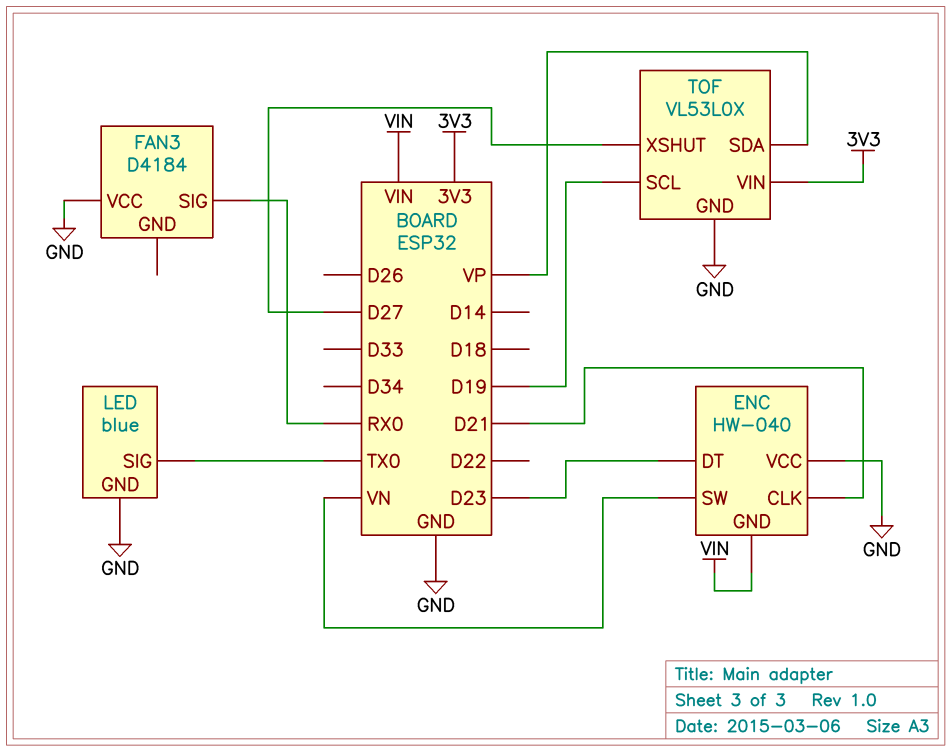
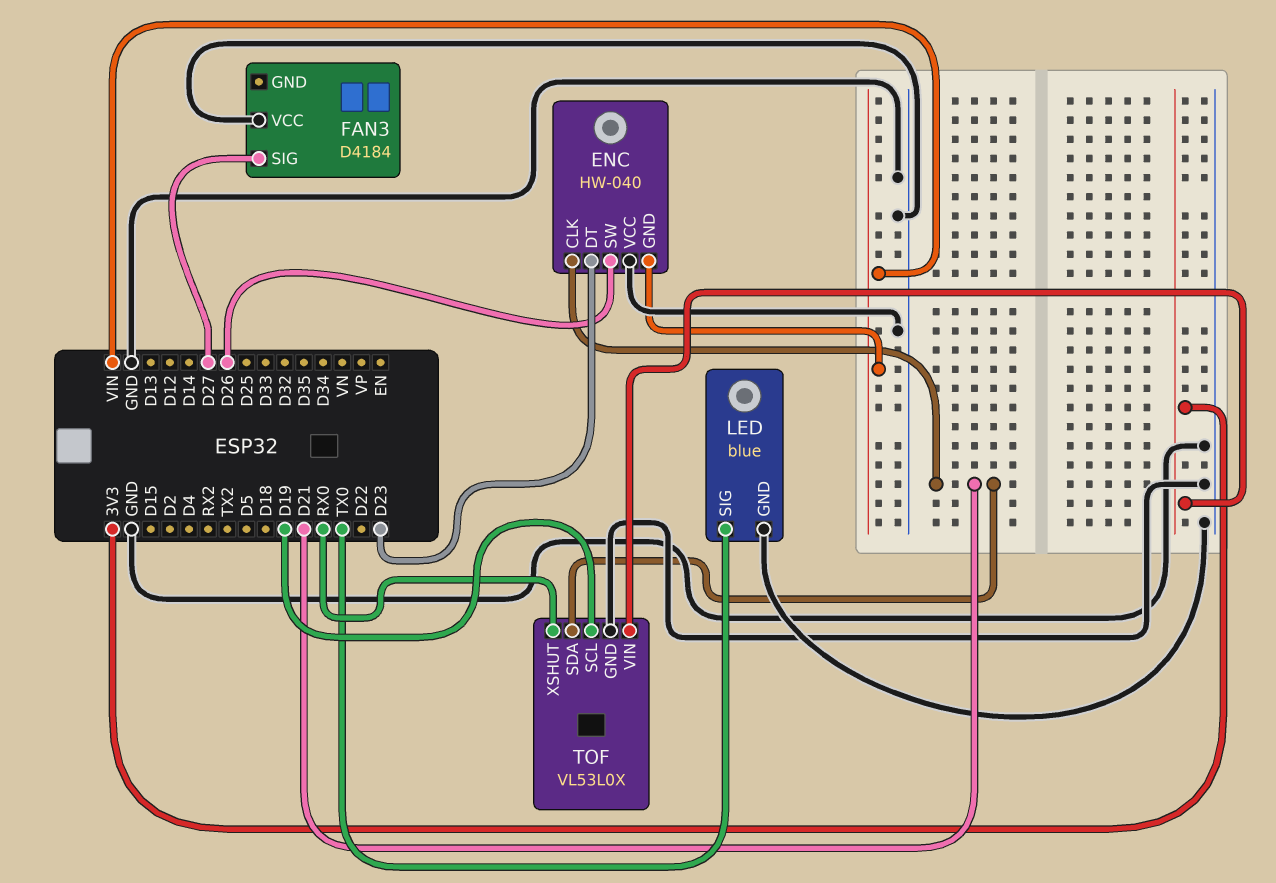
ENC pin SW: VN -> D26
FAN3 pin SIG: RX0 -> D27
TOF pin SDA: VP -> D21
TOF pin XSHUT: D27 -> RX0

